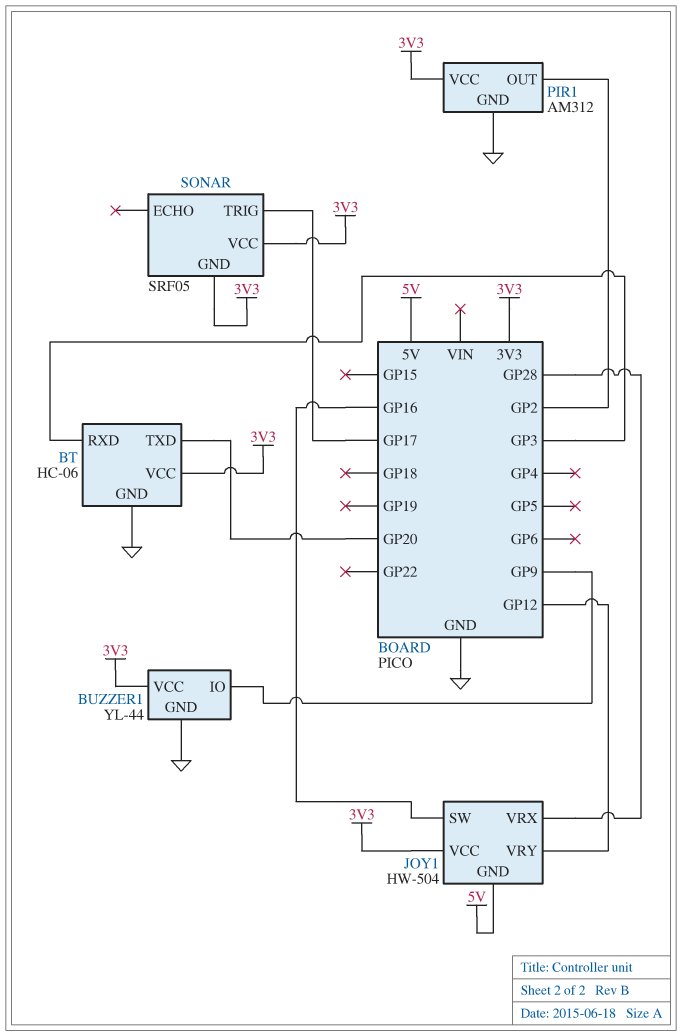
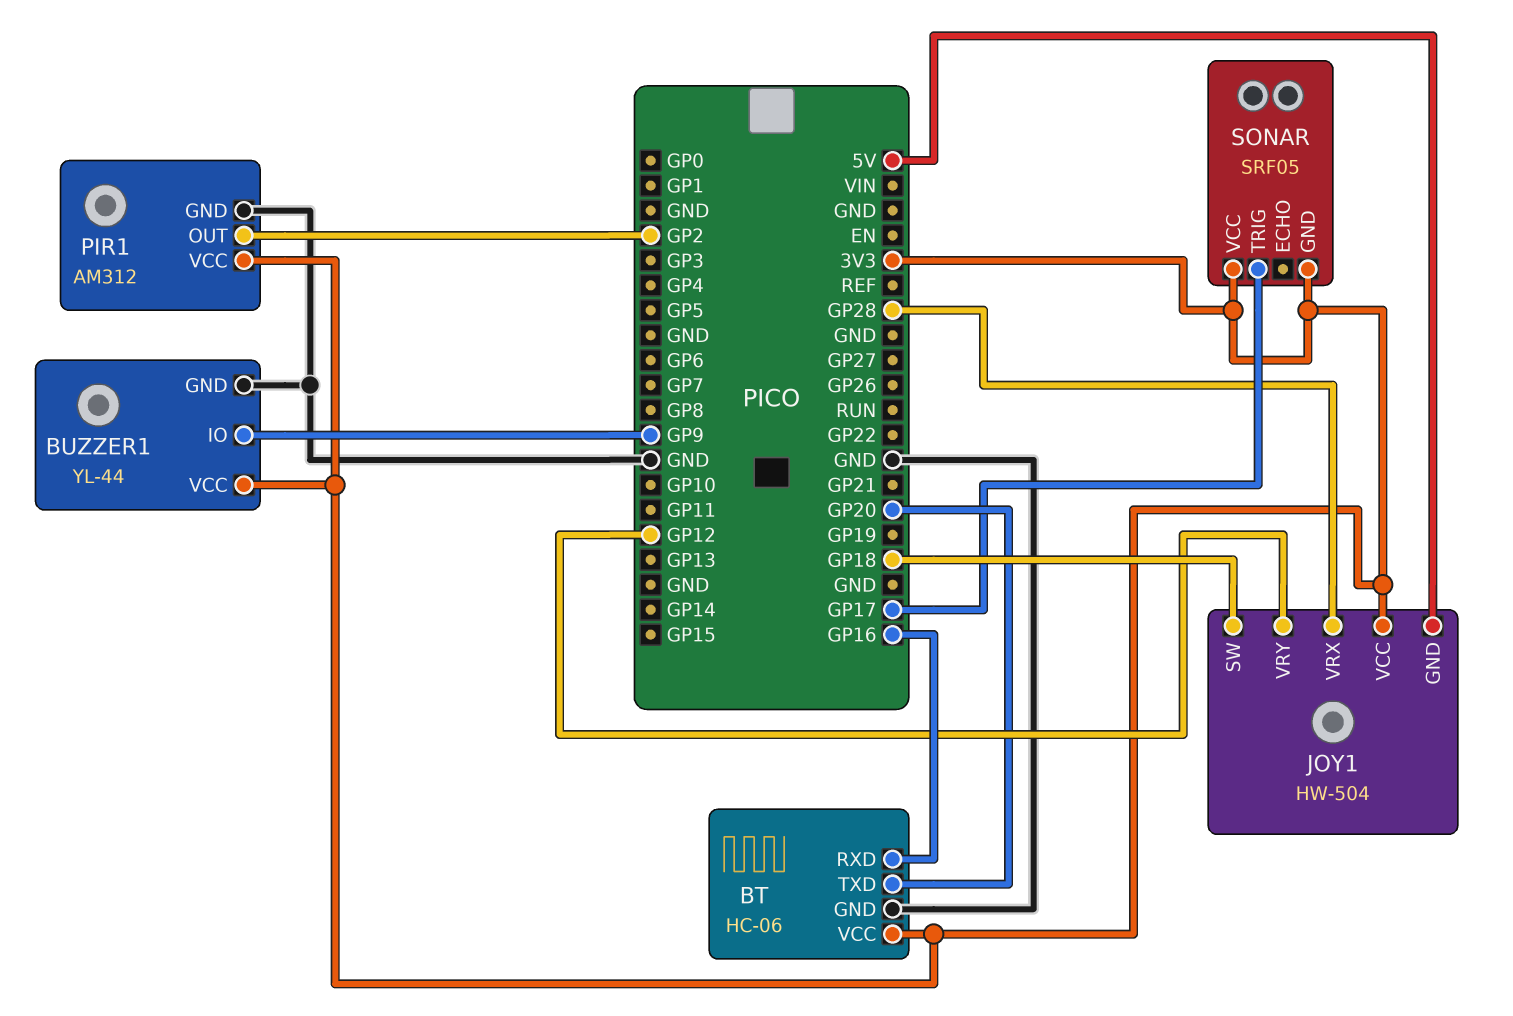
BT pin RXD: GP3 -> GP16
JOY1 pin SW: GP16 -> GP18

